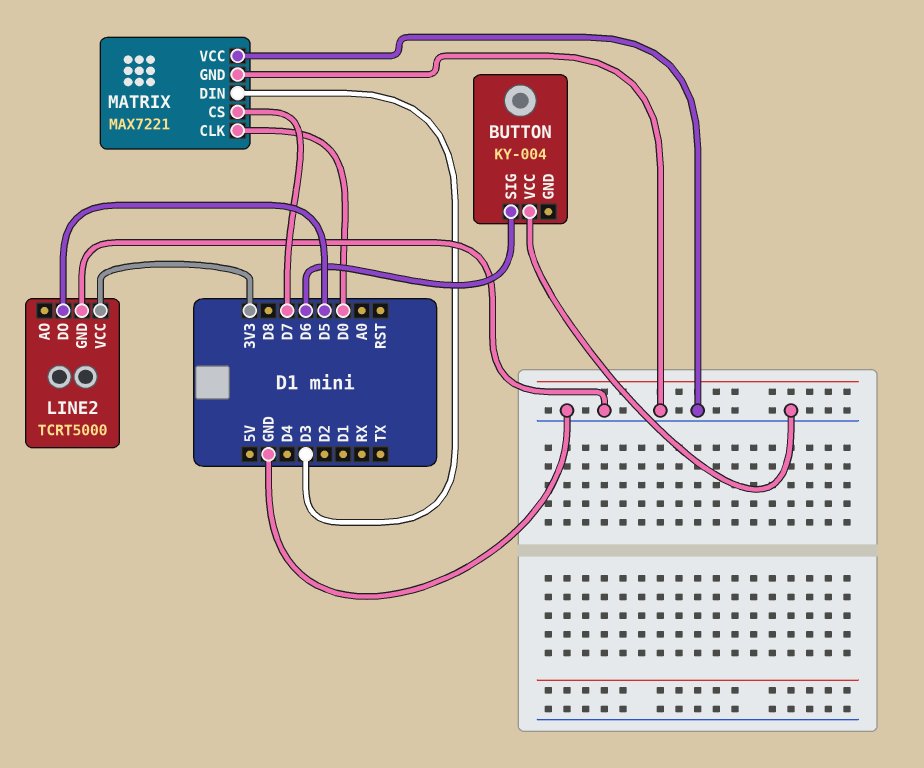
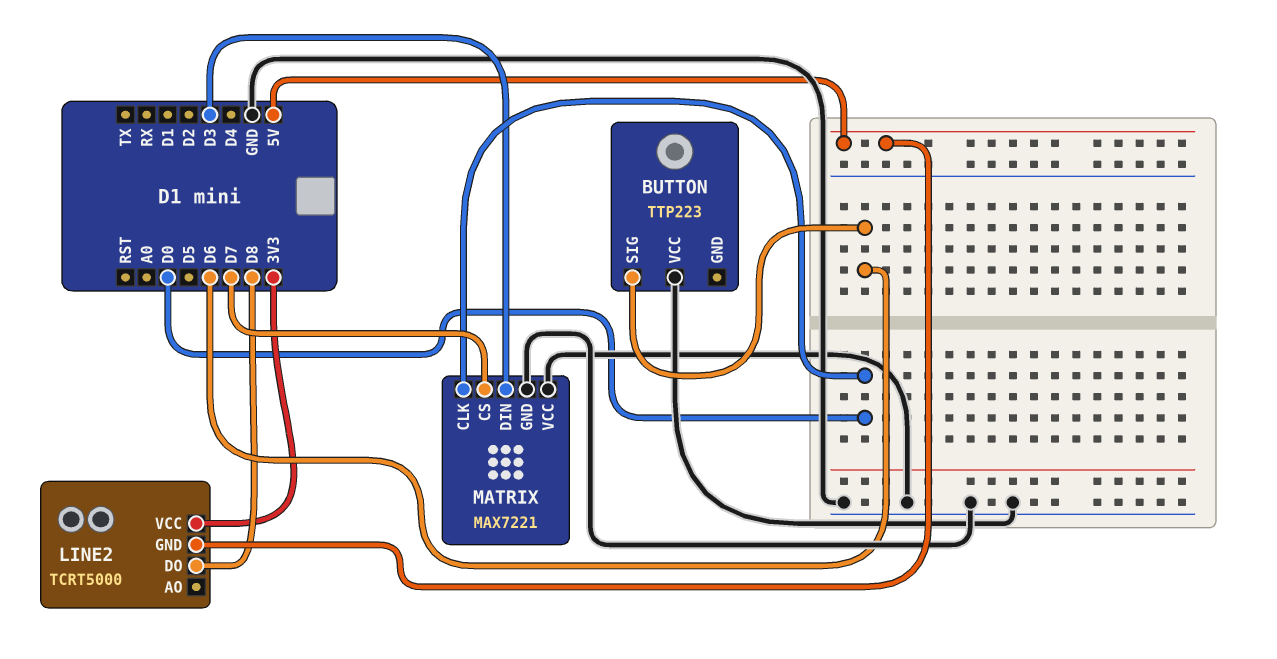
BUTTON: KY-004 -> TTP223
LINE2 pin DO: D5 -> D8
LINE2 pin GND: GND -> 5V

